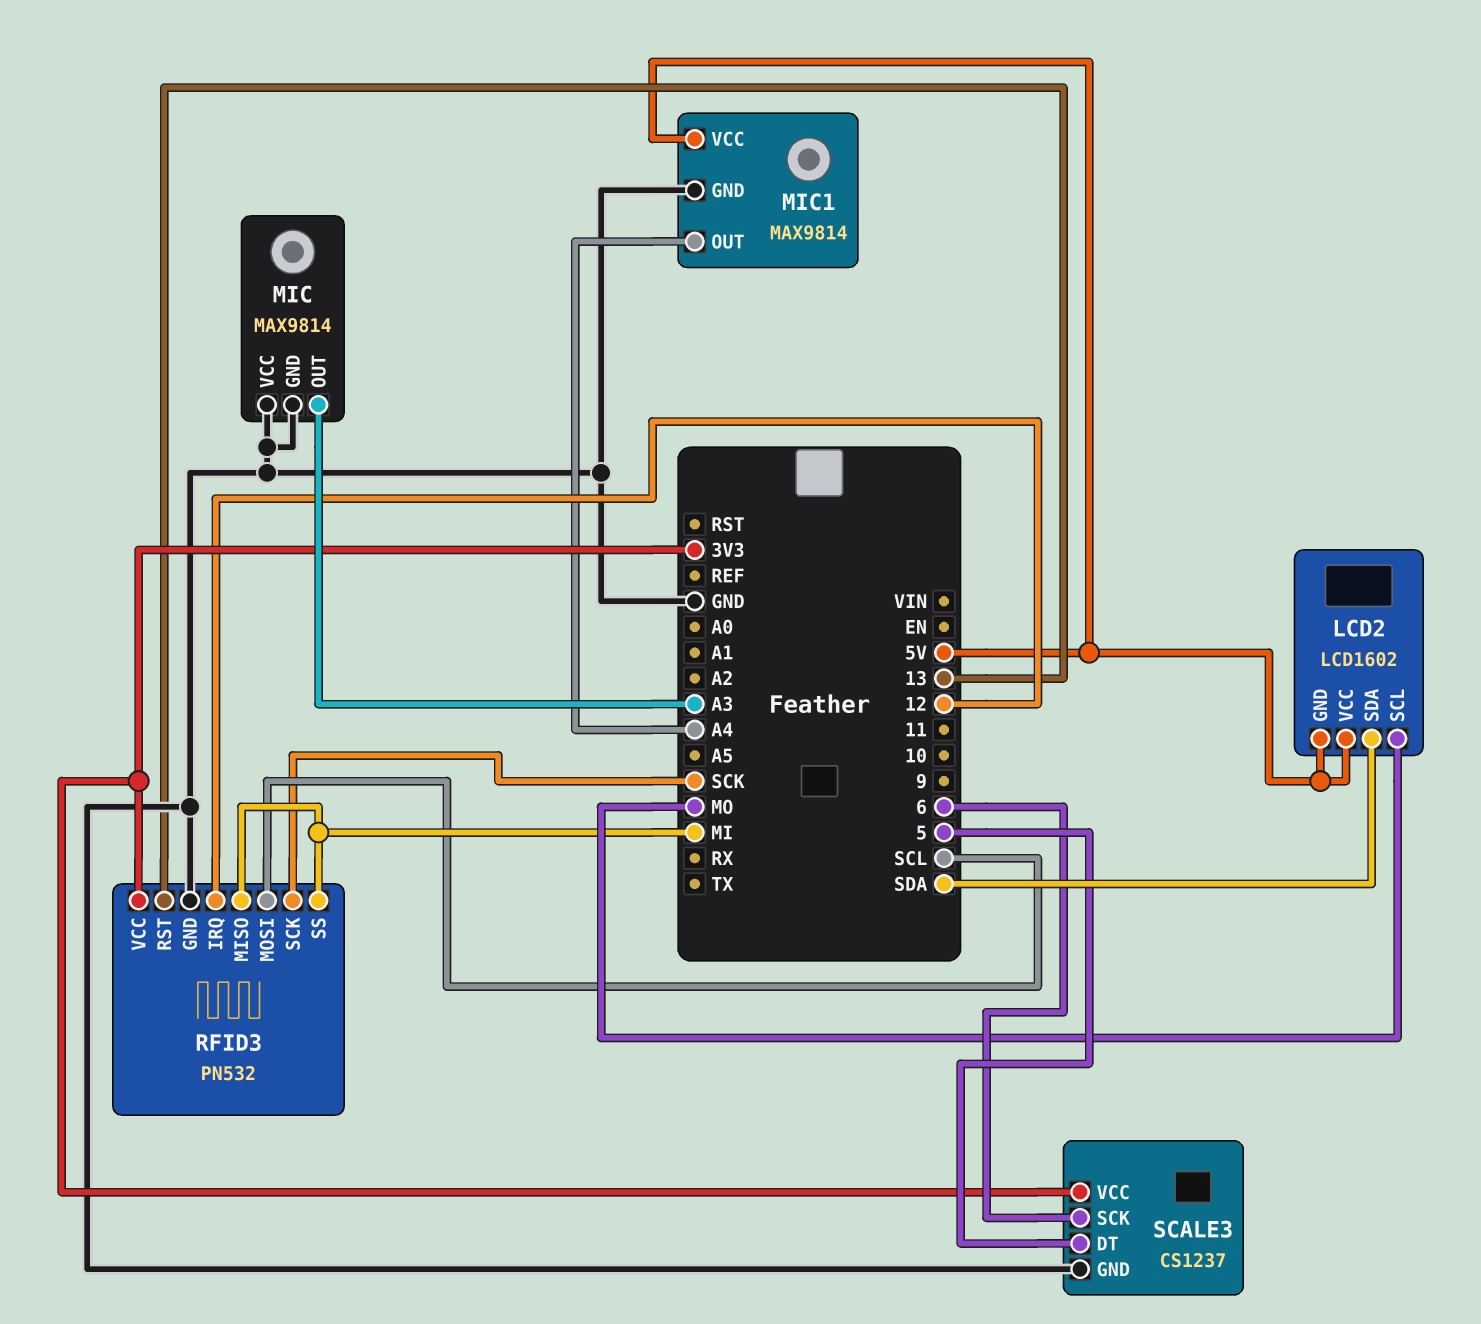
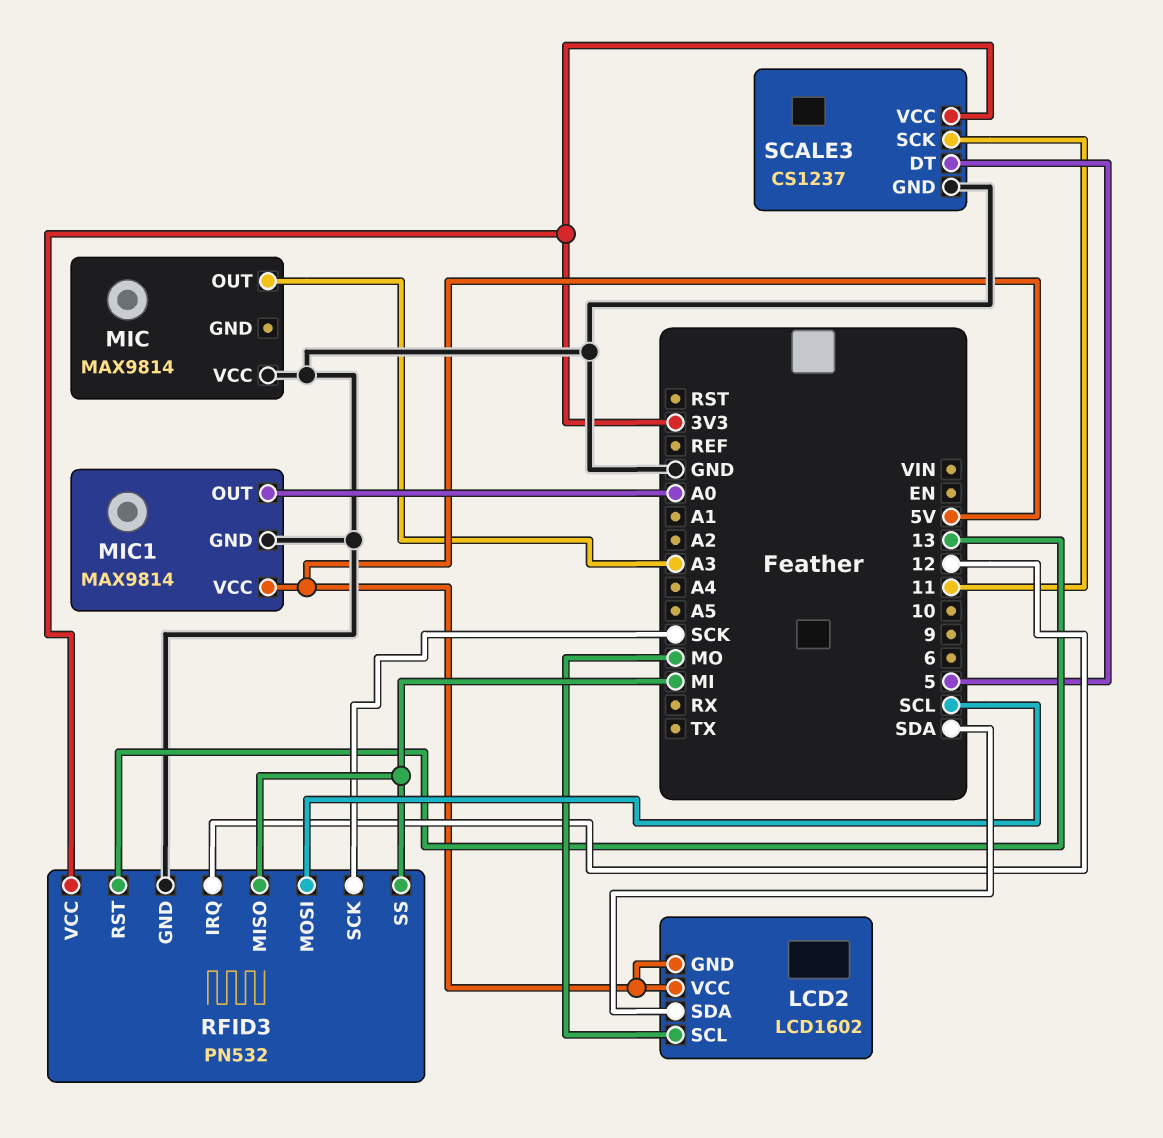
MIC pin GND: GND -> none
MIC1 pin OUT: A4 -> A0
SCALE3 pin SCK: 6 -> 11

